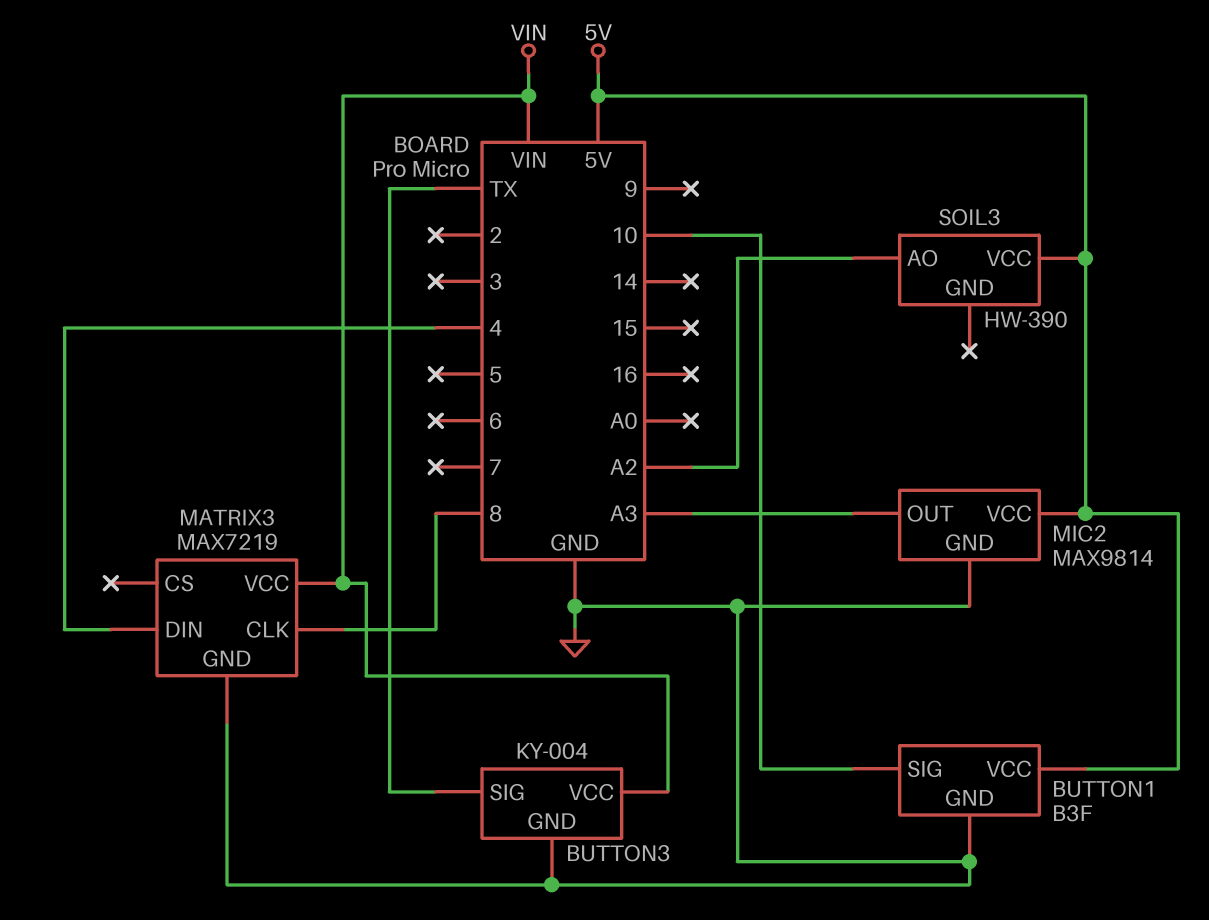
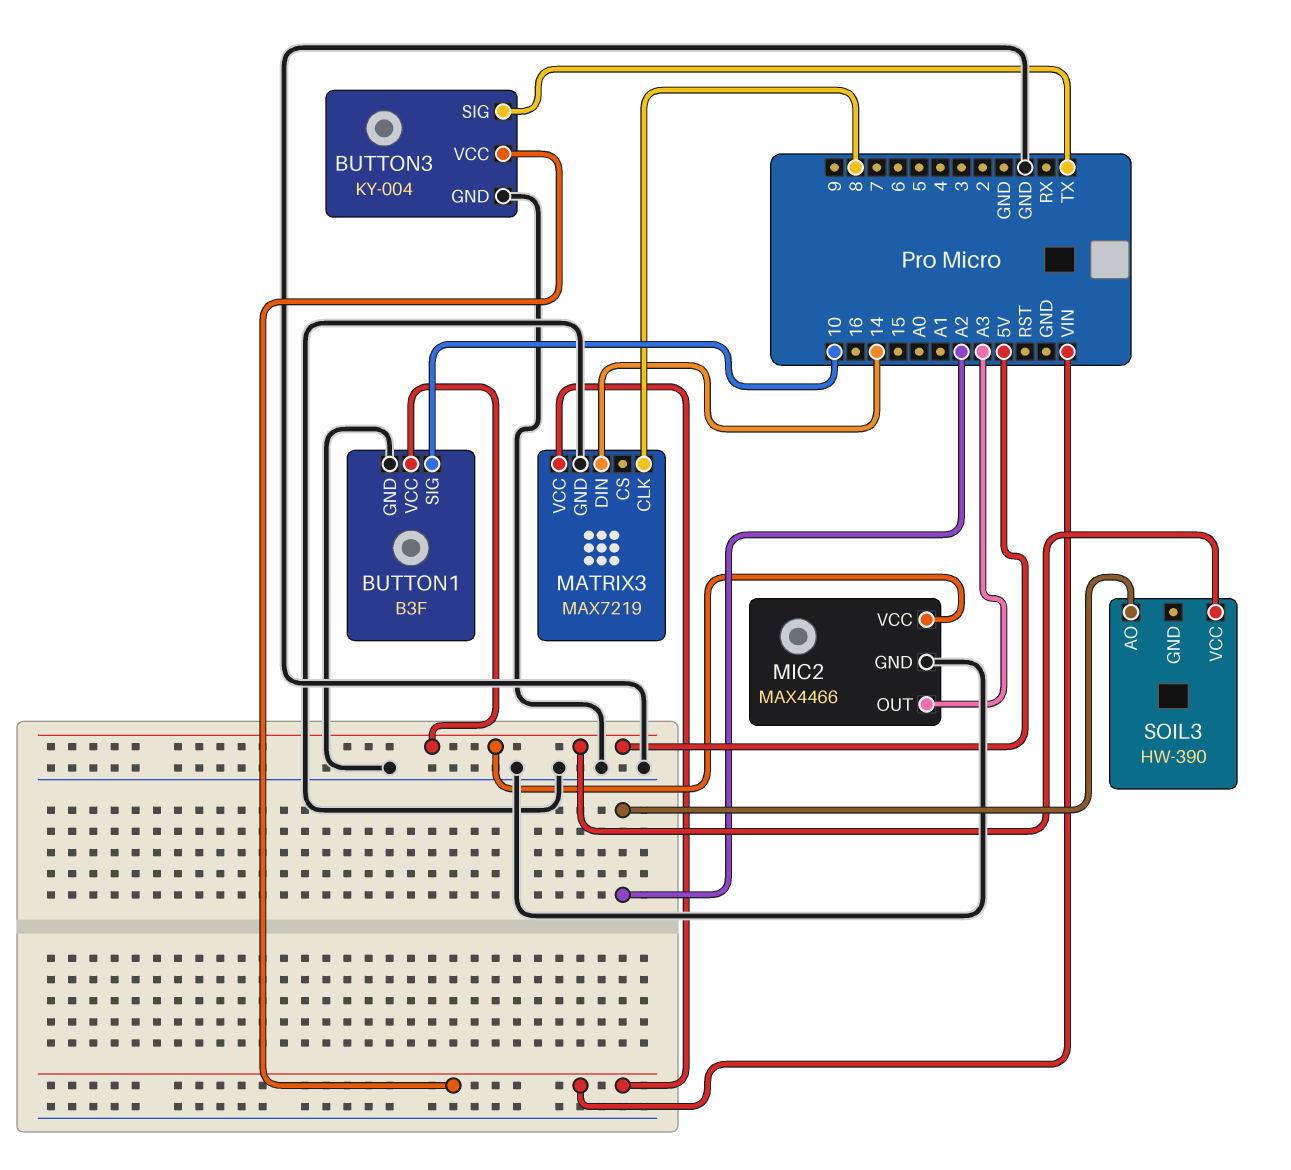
MATRIX3 pin DIN: 4 -> 14
MIC2: MAX9814 -> MAX4466

